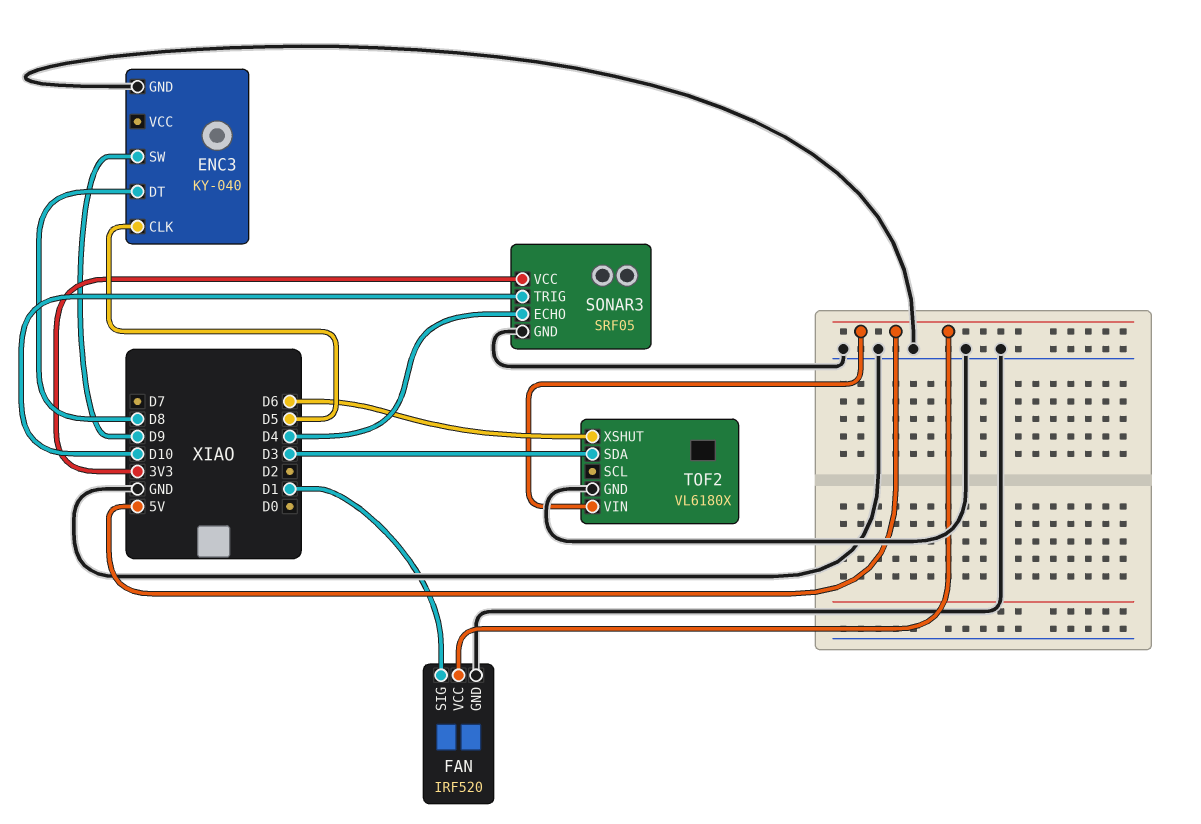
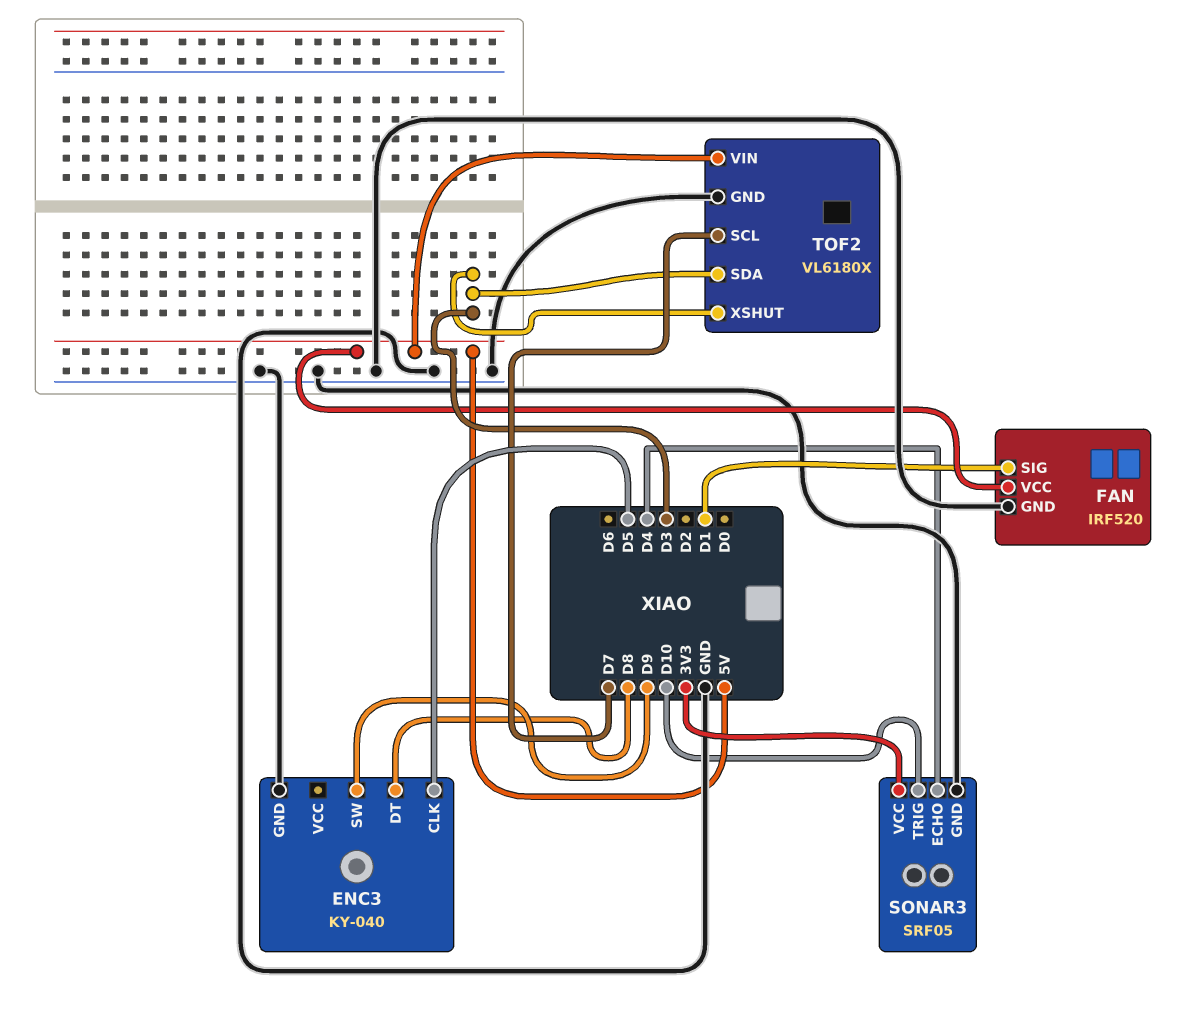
TOF2 pin SCL: none -> D7
TOF2 pin XSHUT: D6 -> D3

